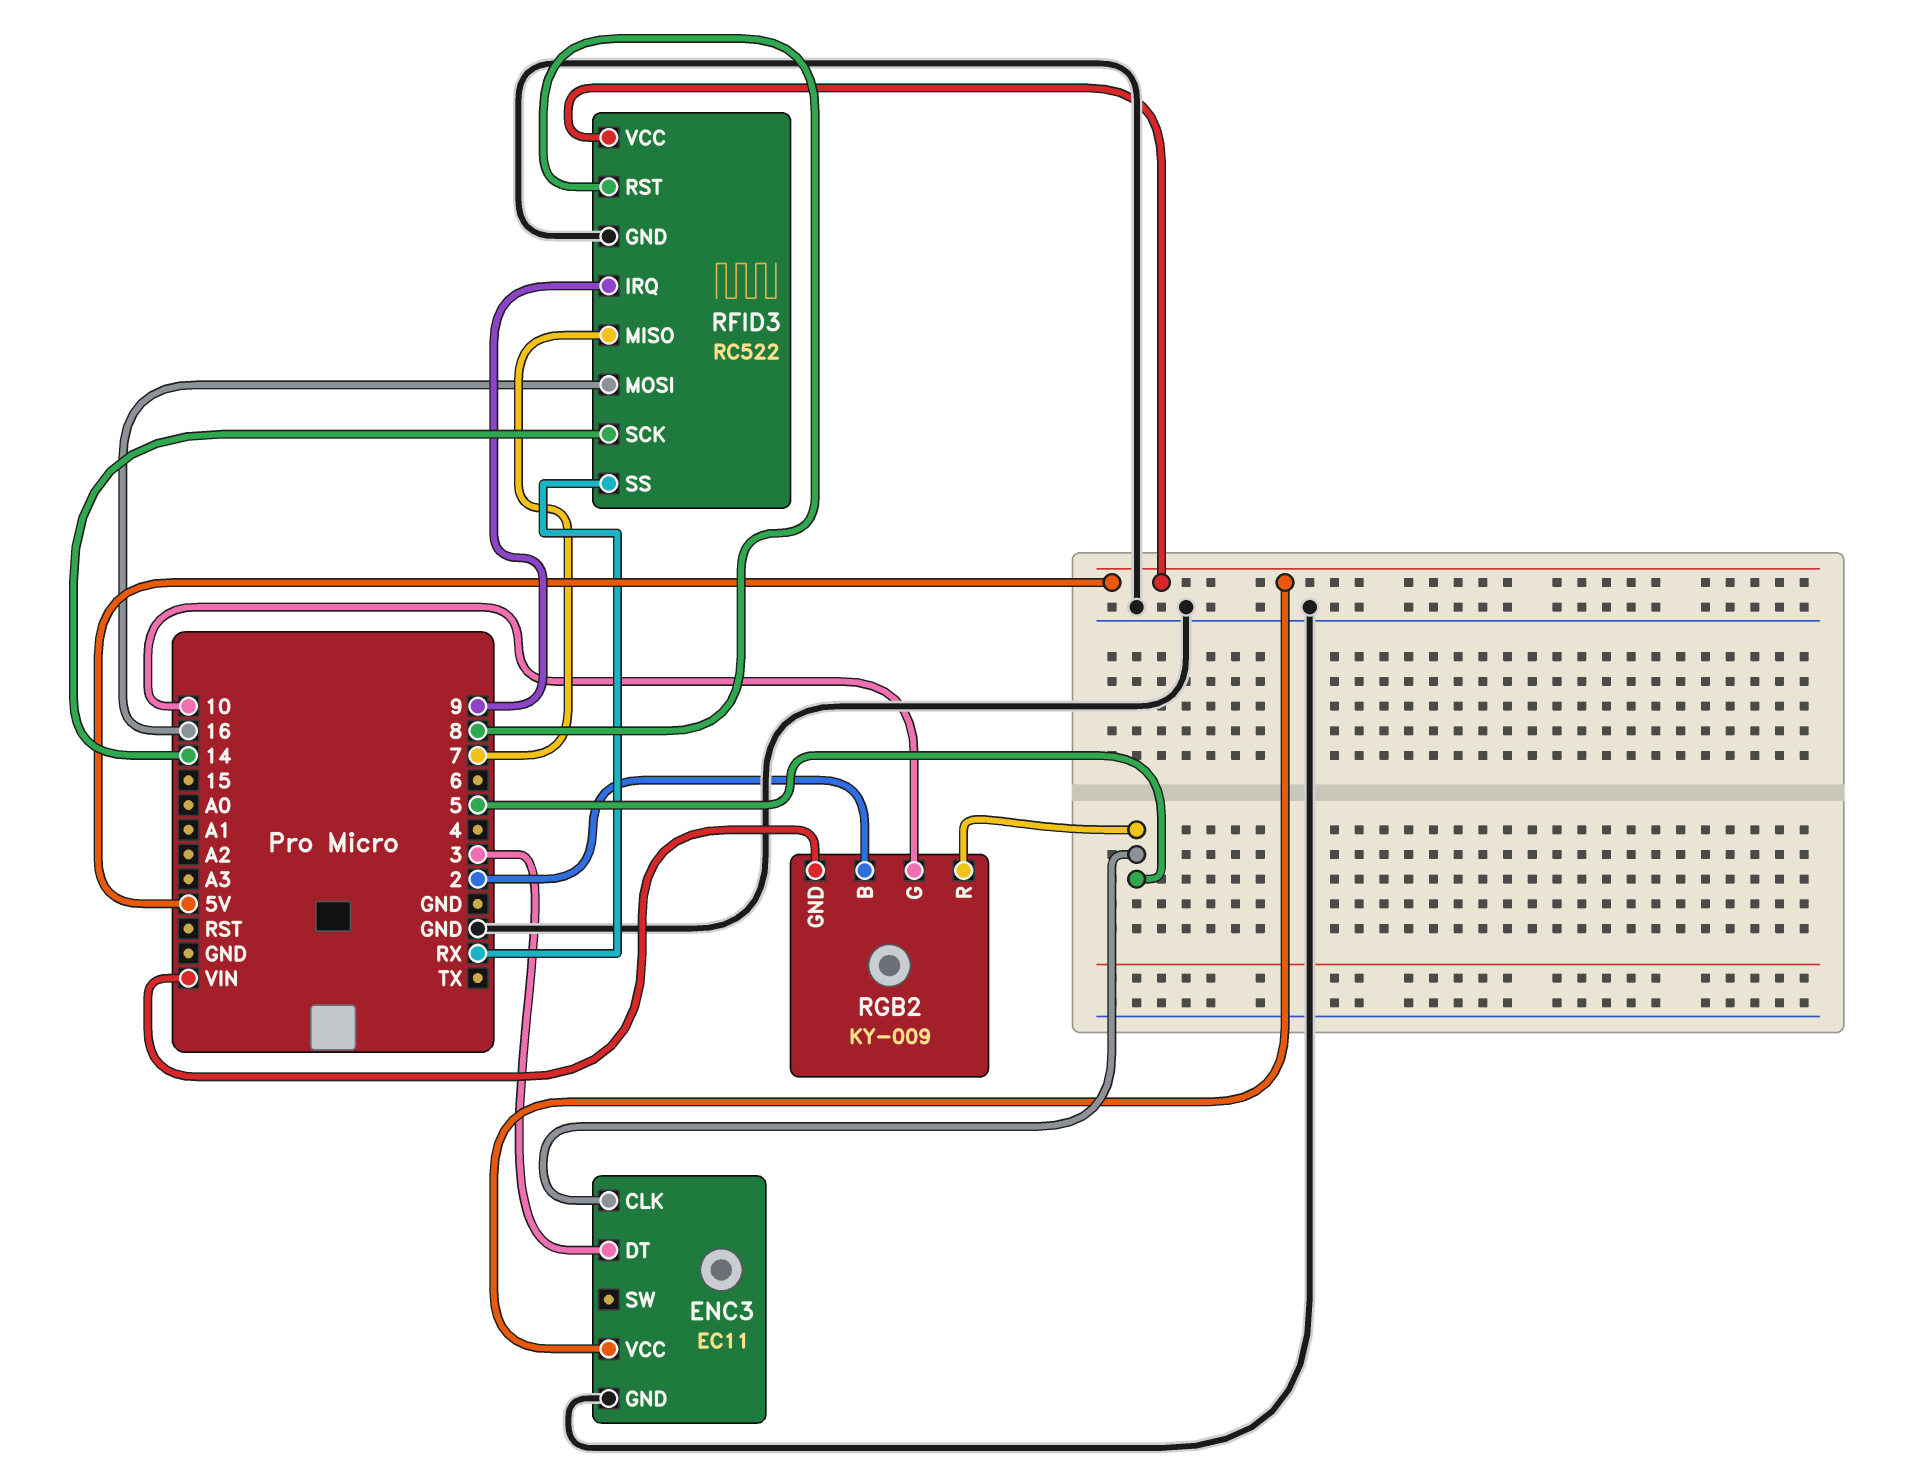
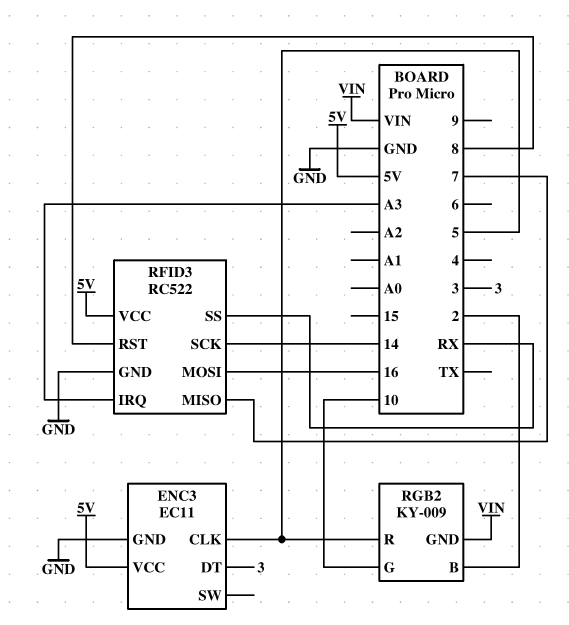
RFID3 pin IRQ: 9 -> A3

